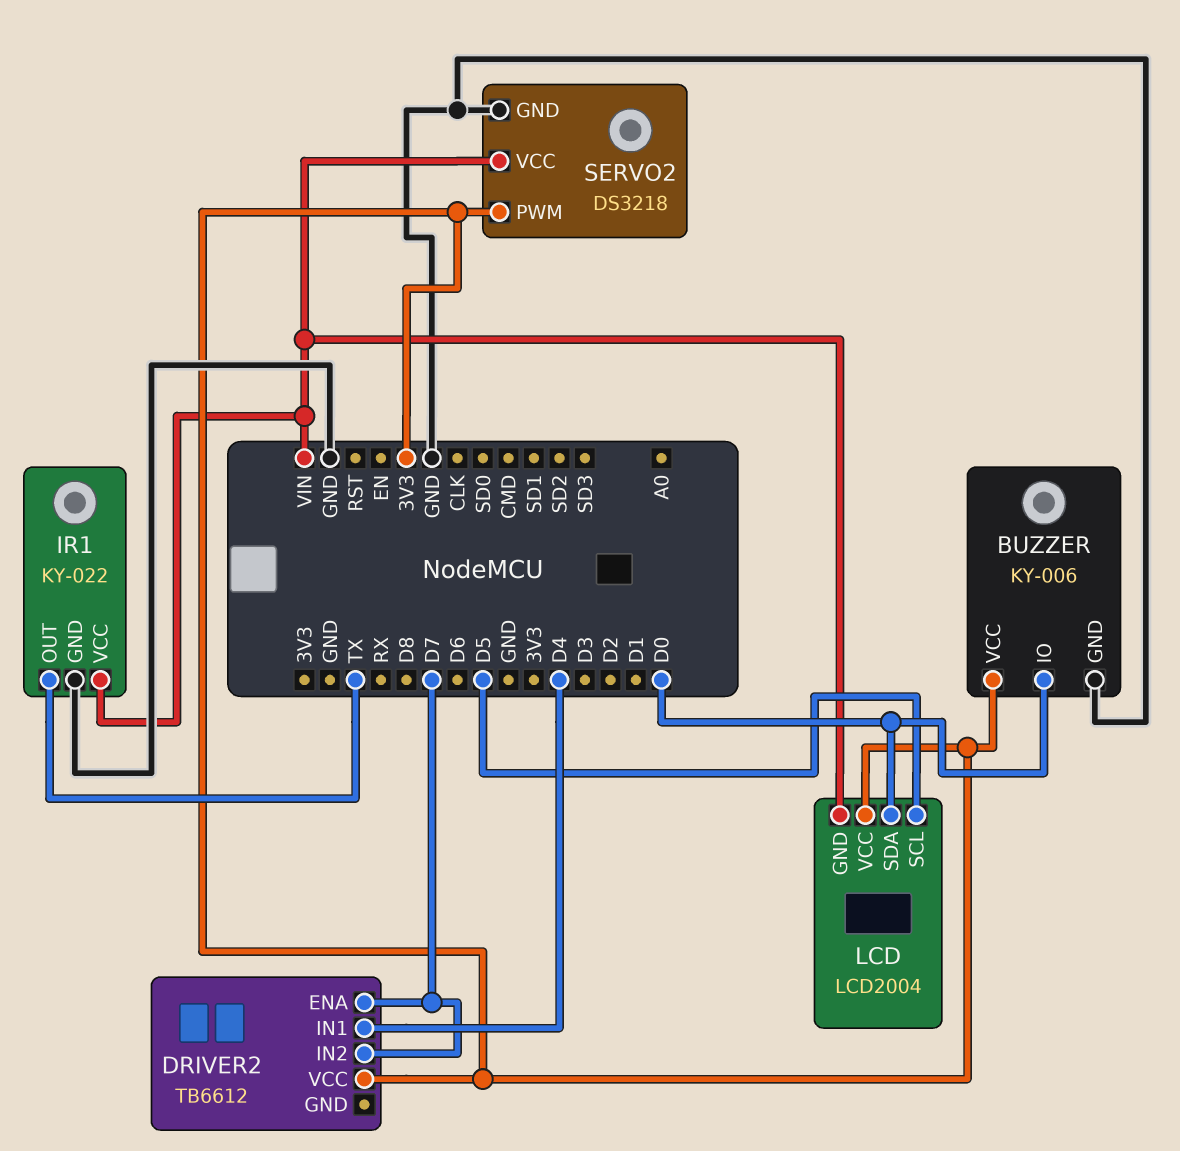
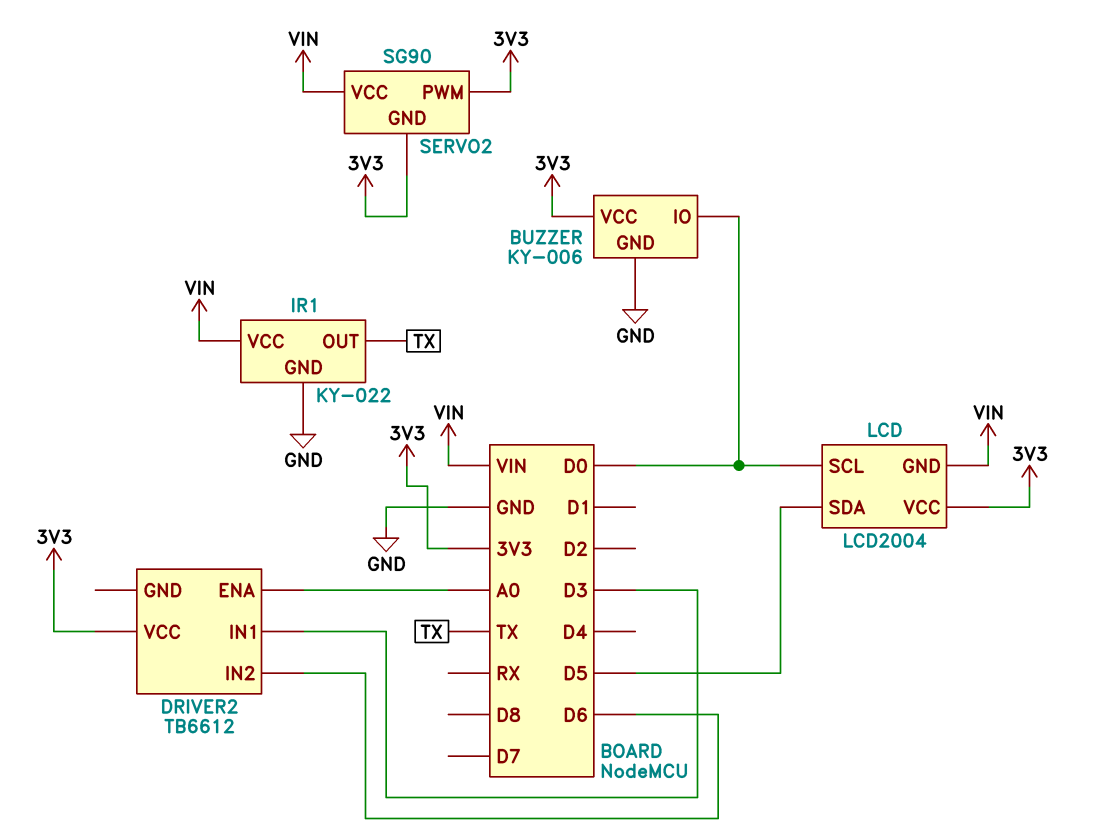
DRIVER2 pin ENA: D7 -> A0
DRIVER2 pin IN1: D4 -> D3
DRIVER2 pin IN2: D7 -> D6
LCD pin SCL: D5 -> D0
LCD pin SDA: D0 -> D5
SERVO2: DS3218 -> SG90
SERVO2 pin GND: GND -> 3V3

